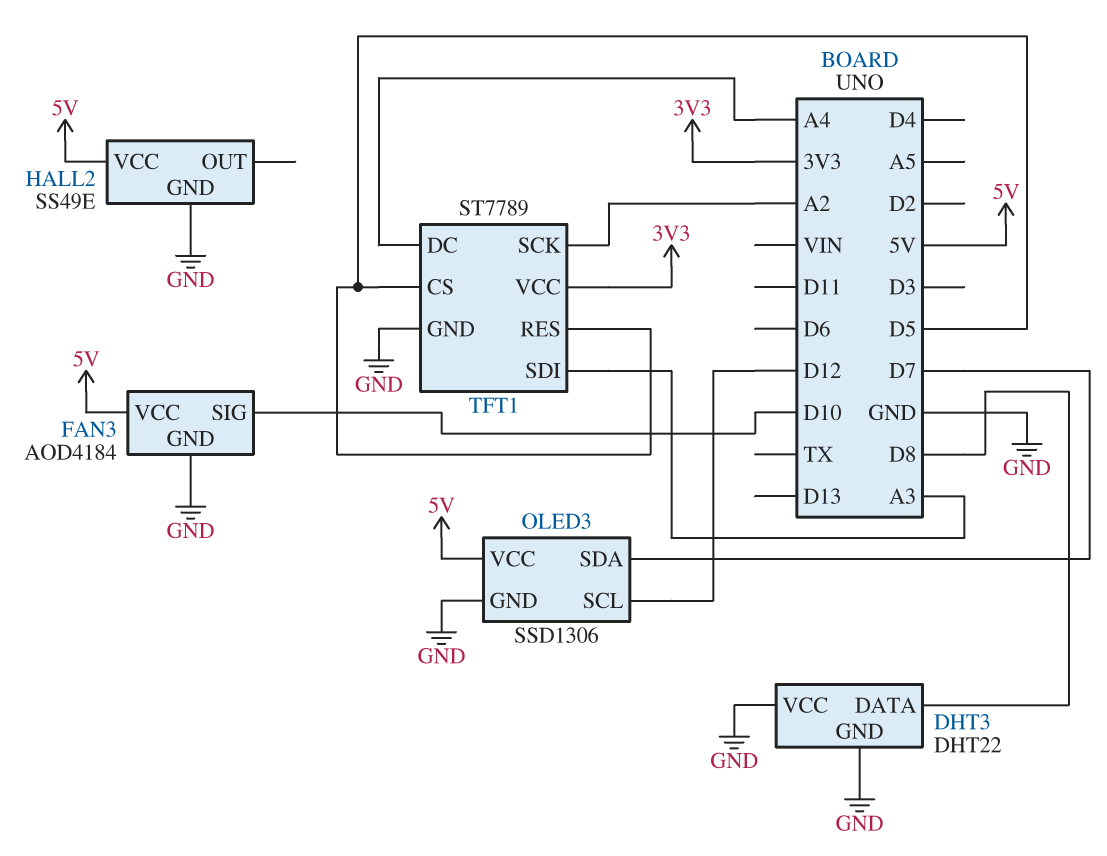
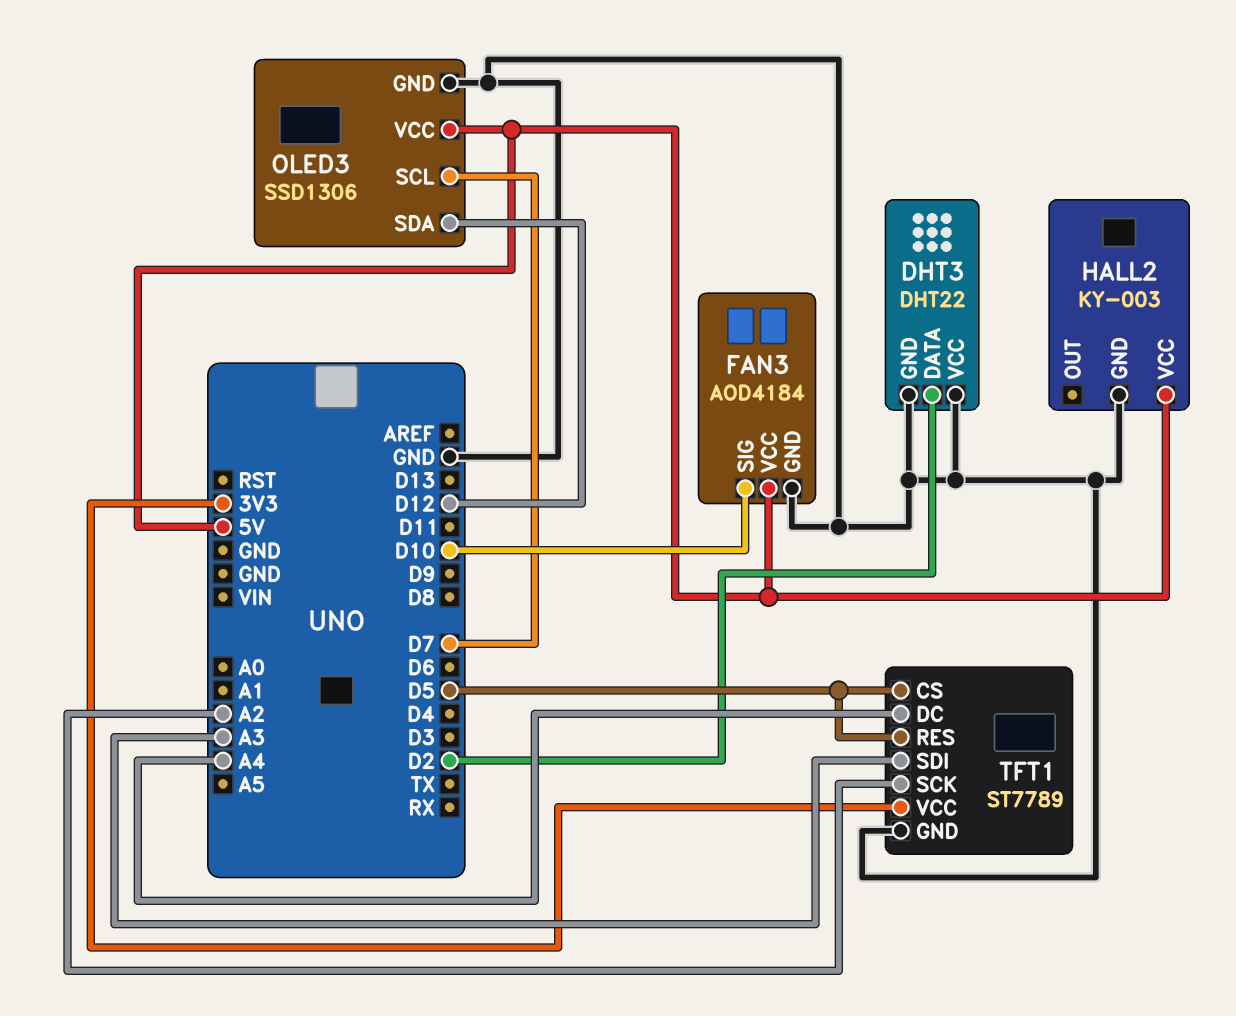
DHT3 pin DATA: D8 -> D2
HALL2: SS49E -> KY-003
OLED3 pin SCL: D12 -> D7
OLED3 pin SDA: D7 -> D12

